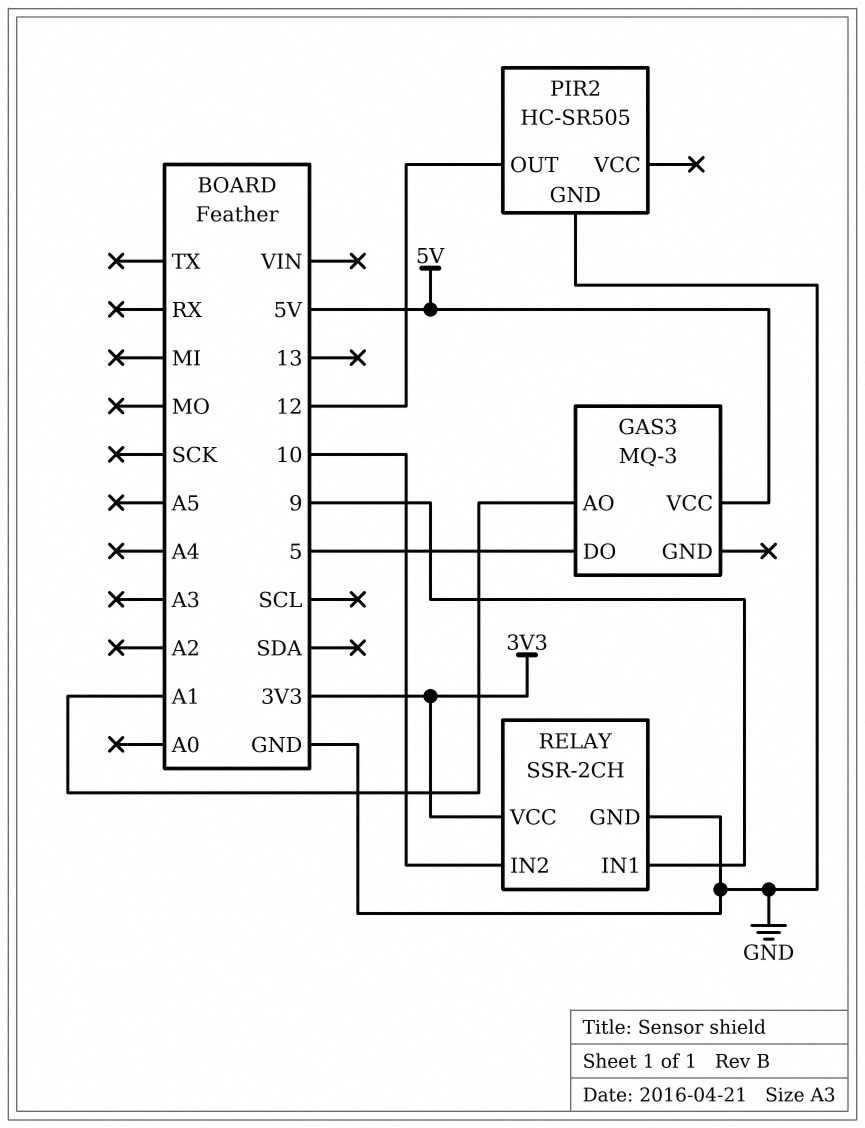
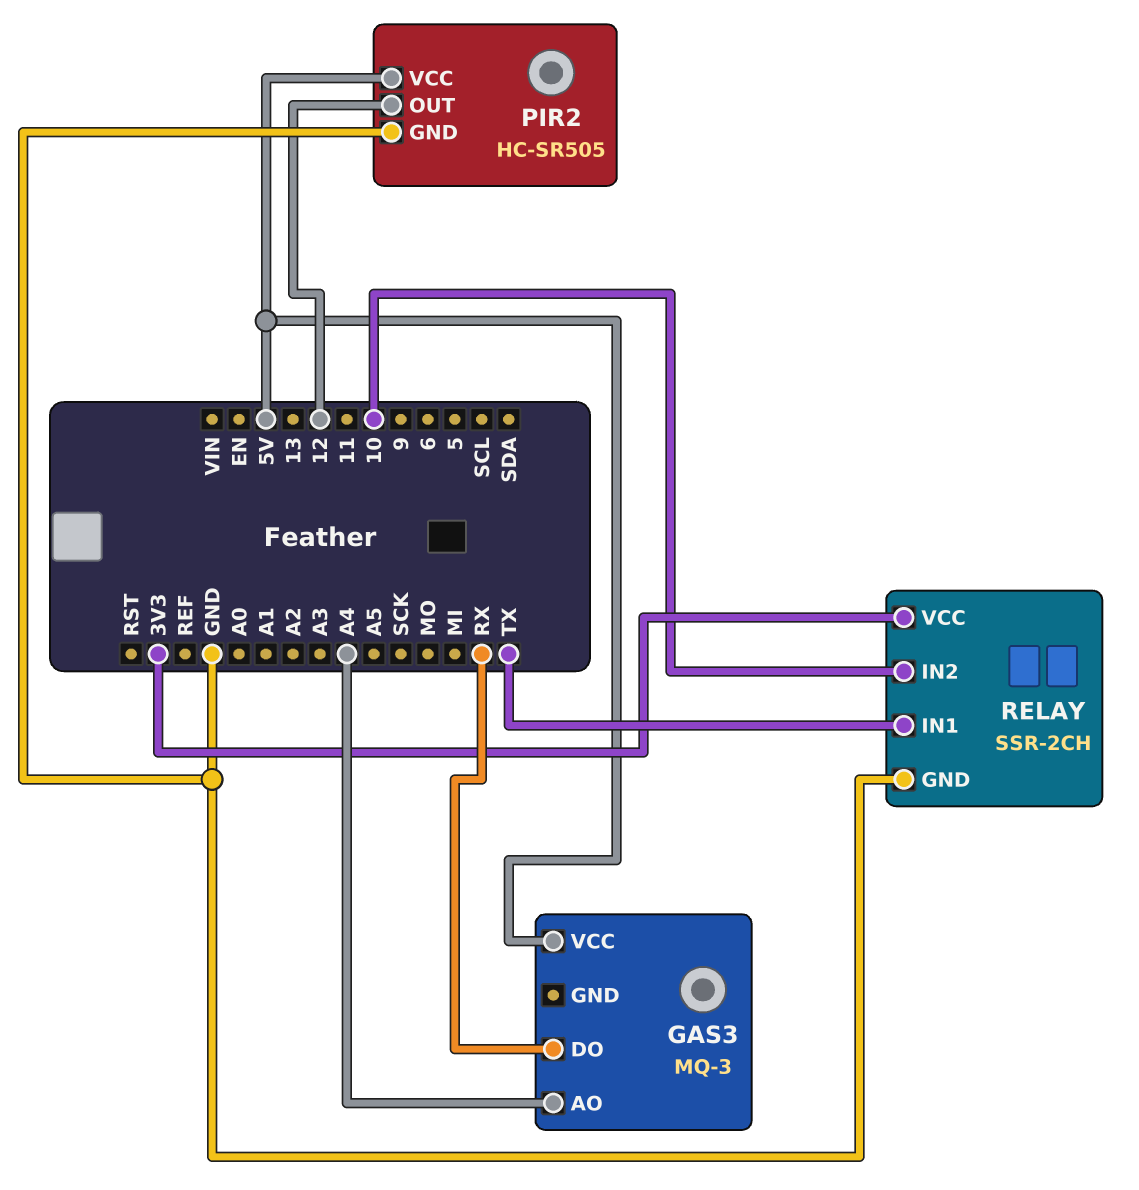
GAS3 pin AO: A1 -> A4
GAS3 pin DO: 5 -> RX
PIR2 pin VCC: none -> 5V
RELAY pin IN1: 9 -> TX

